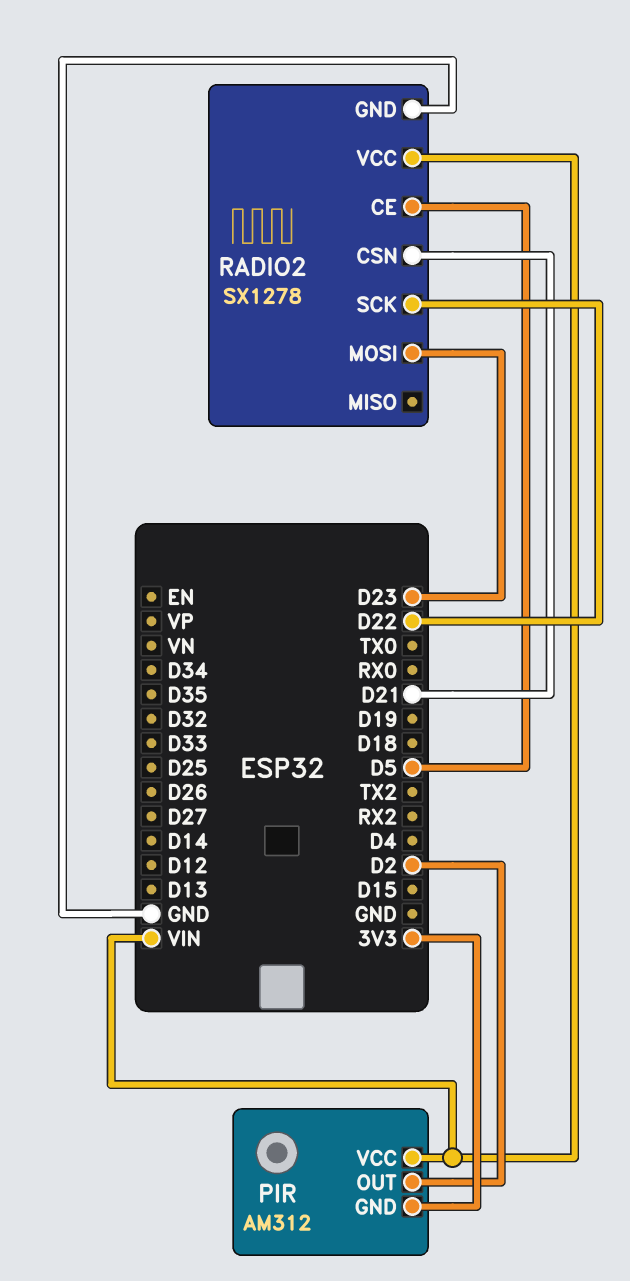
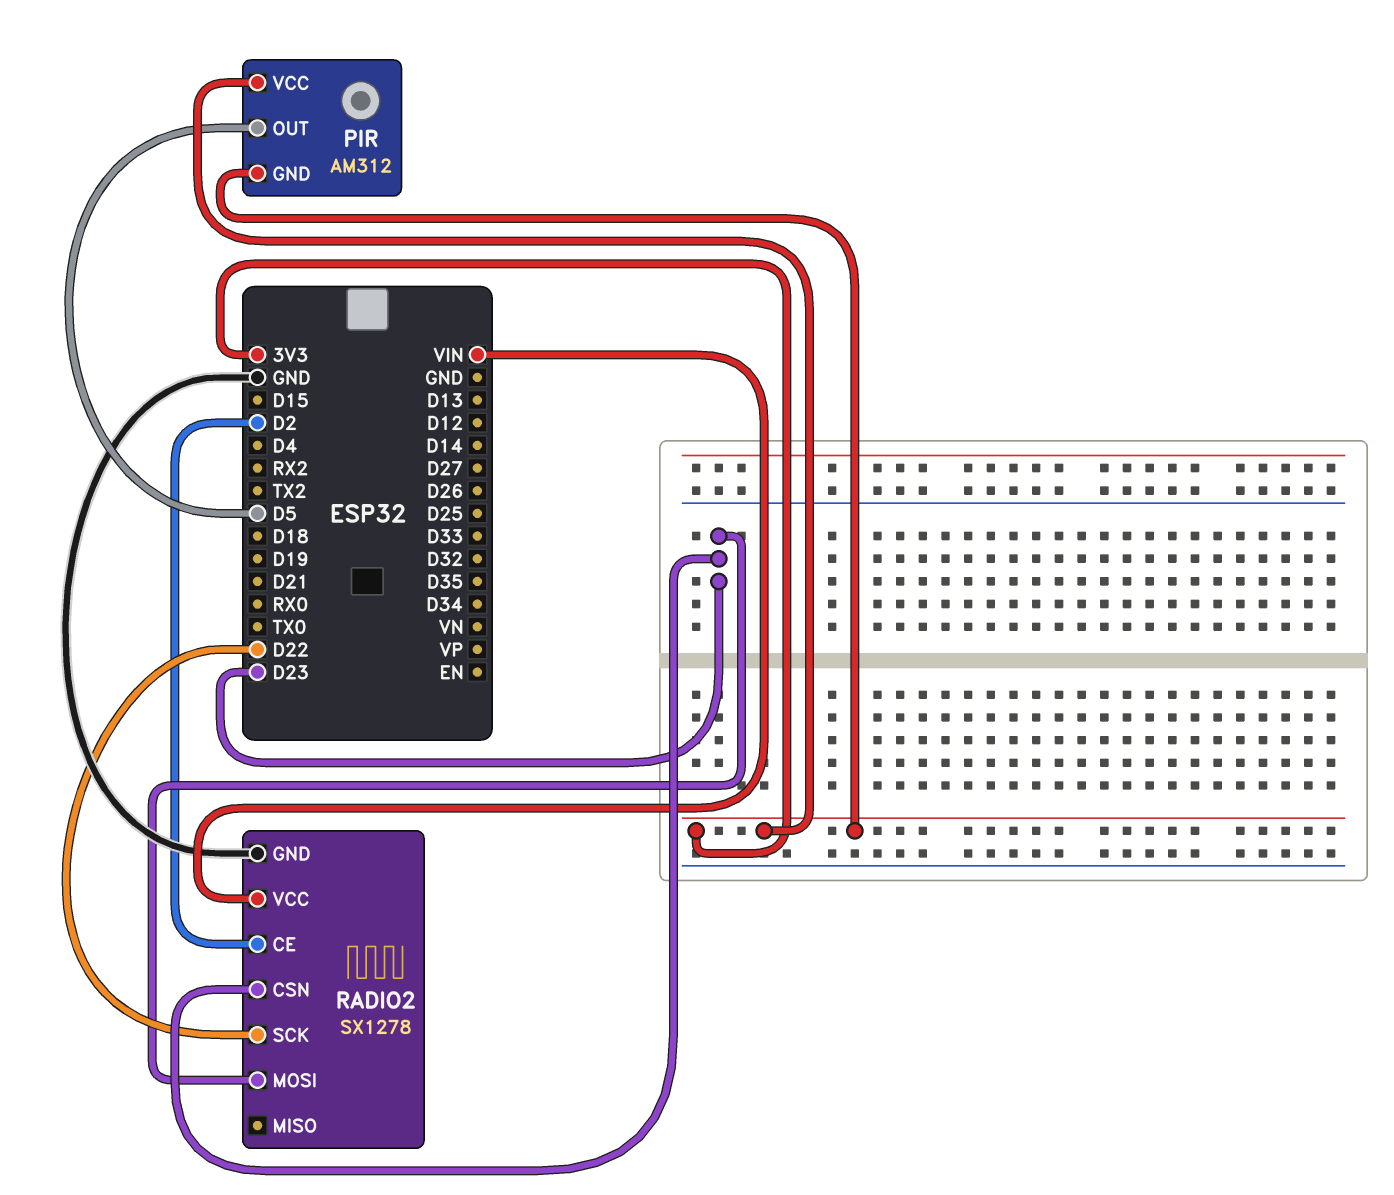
PIR pin OUT: D2 -> D5
PIR pin VCC: VIN -> 3V3
RADIO2 pin CE: D5 -> D2
RADIO2 pin CSN: D21 -> D23

